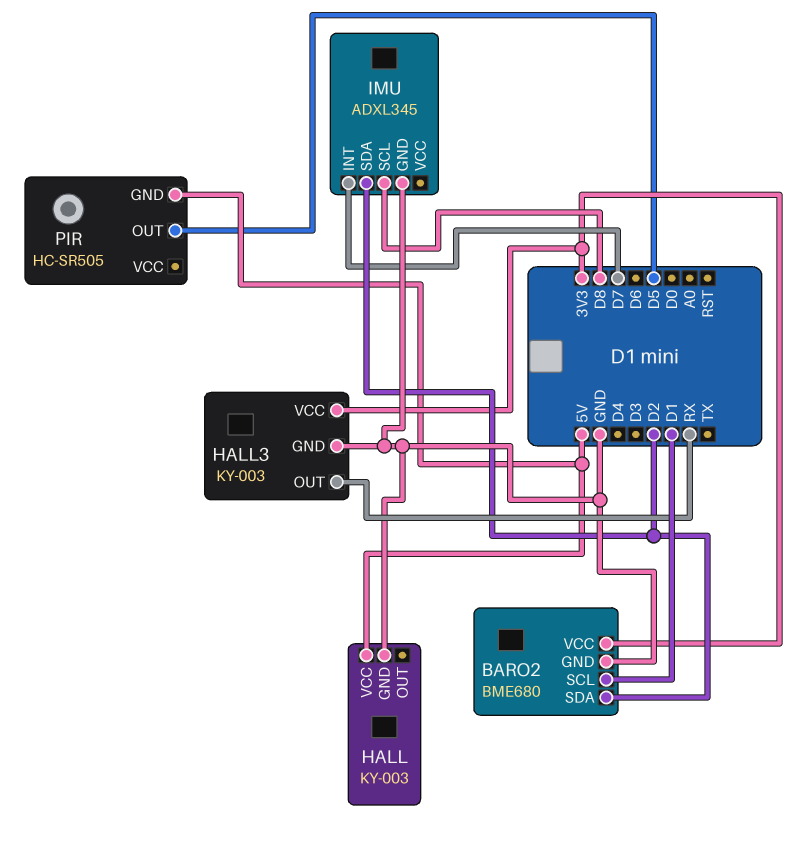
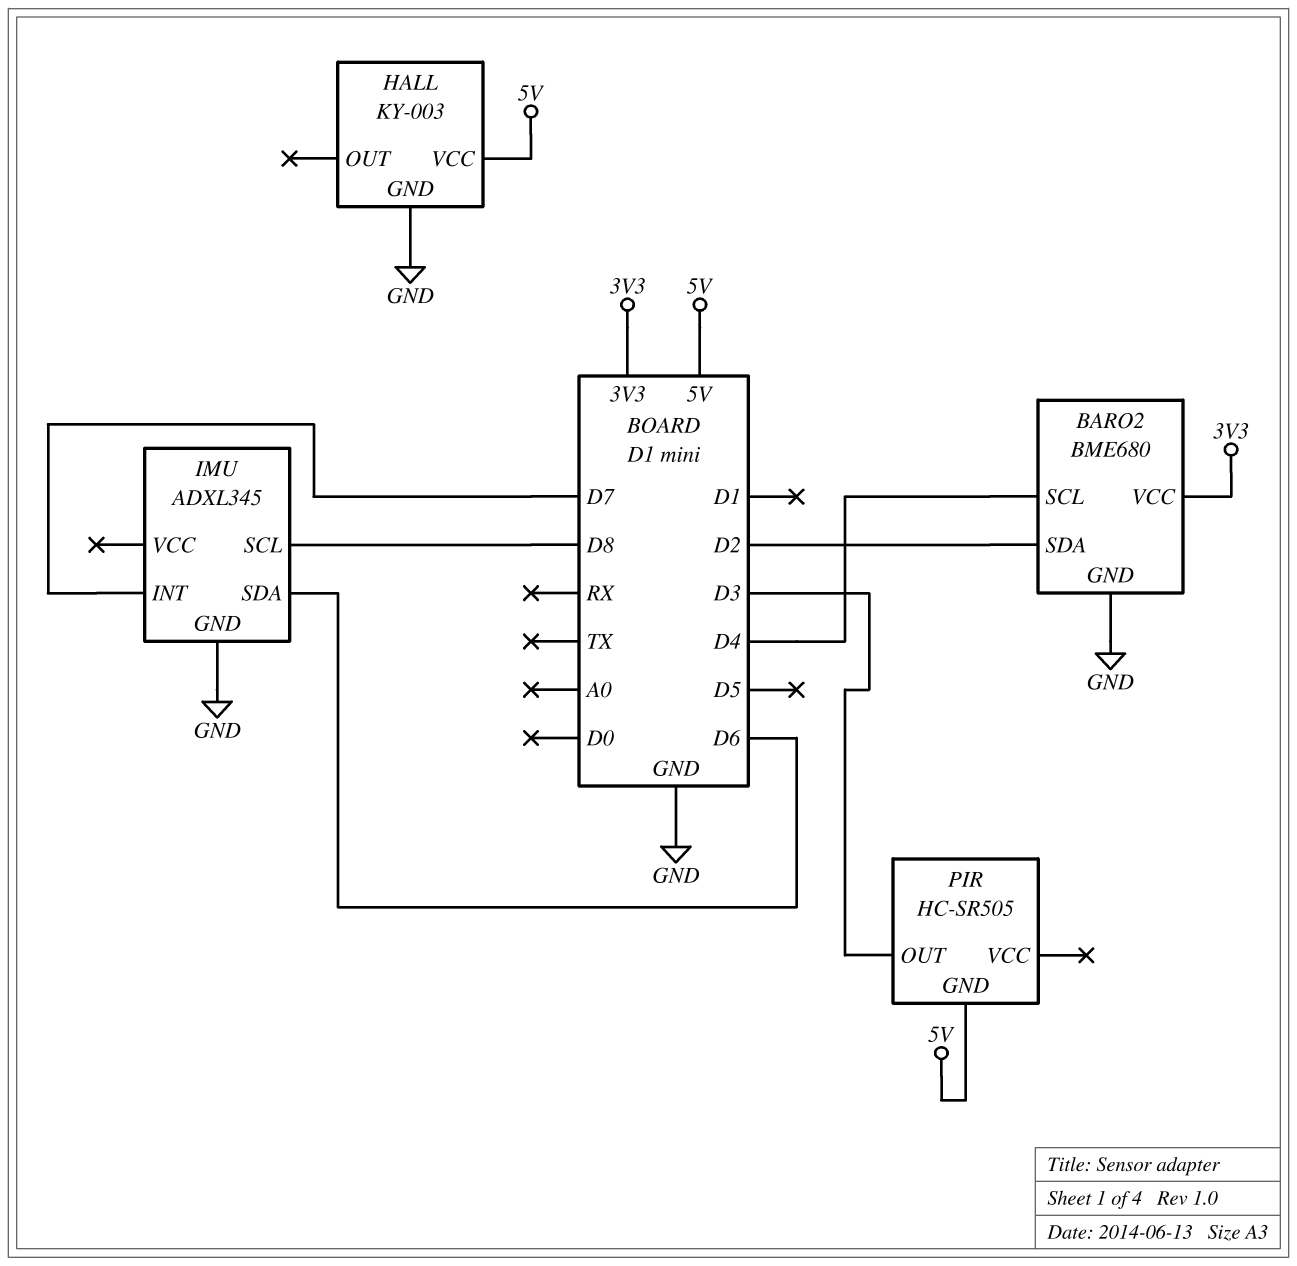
BARO2 pin SCL: D1 -> D4
HALL3: KY-003 -> none
HALL3 pin GND: GND -> none
HALL3 pin OUT: RX -> none
HALL3 pin VCC: 3V3 -> none
IMU pin SDA: D2 -> D6
PIR pin OUT: D5 -> D3

